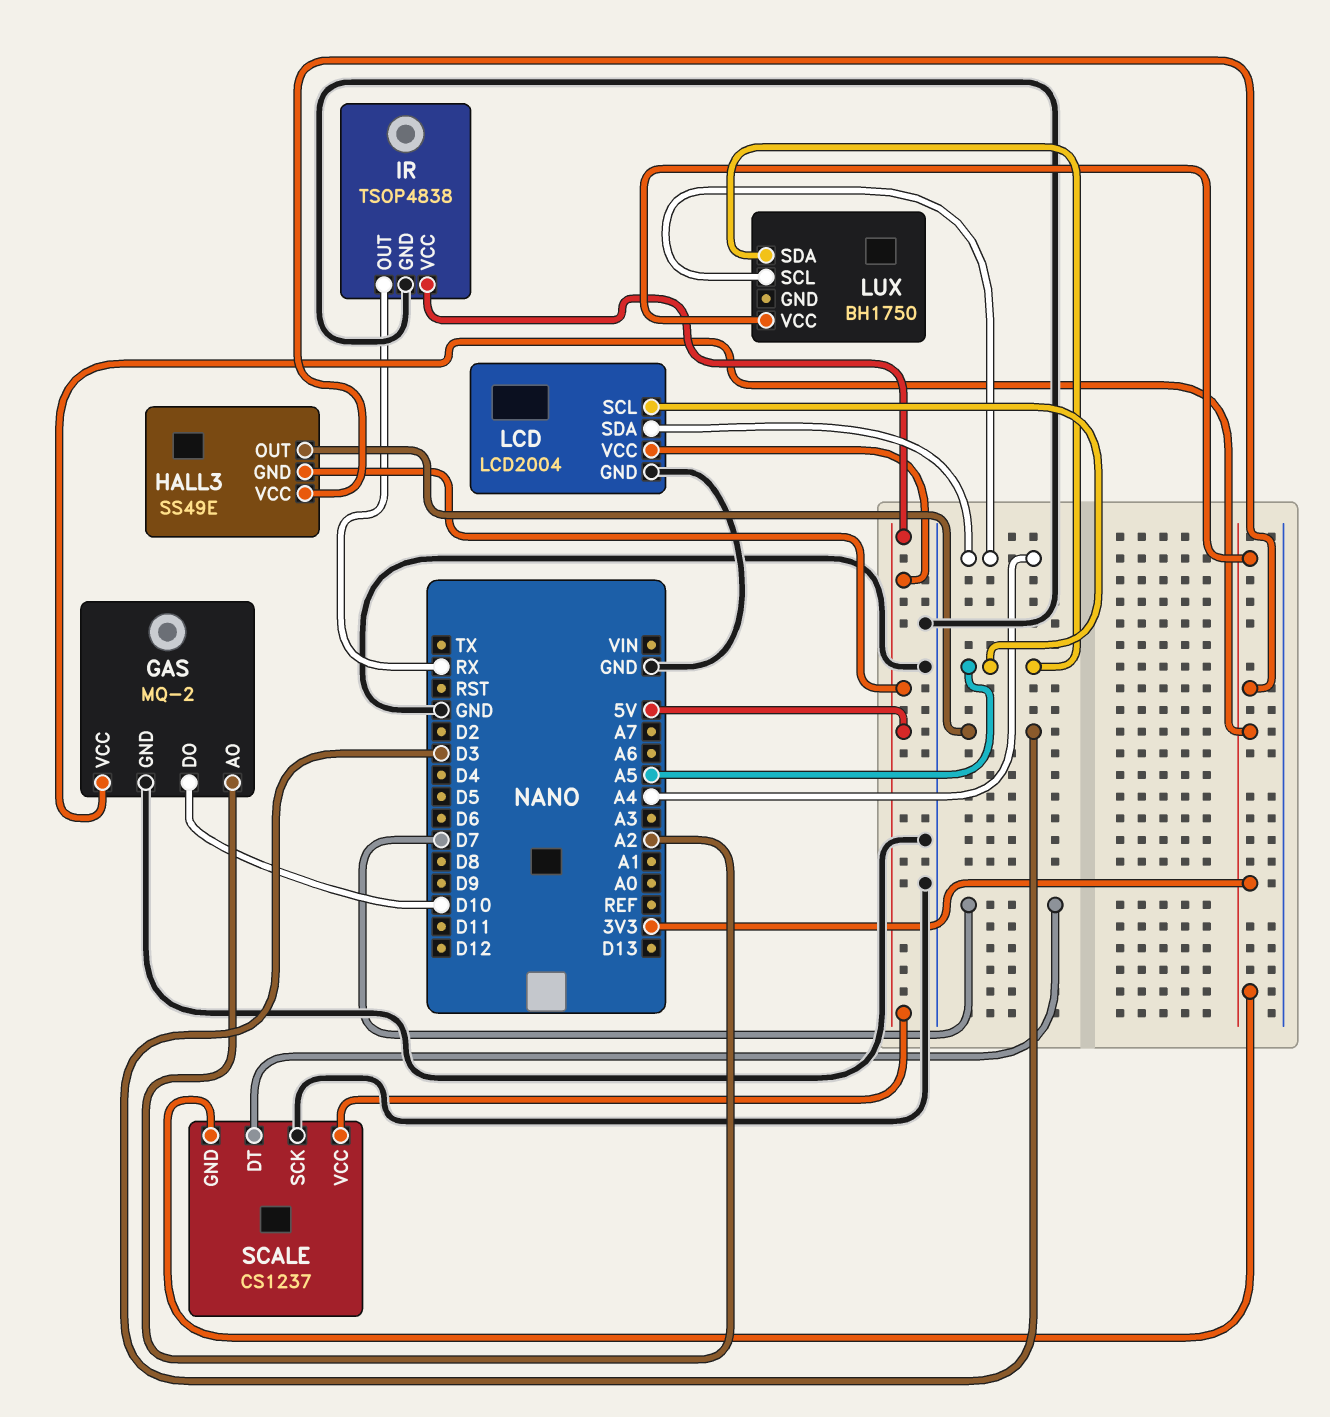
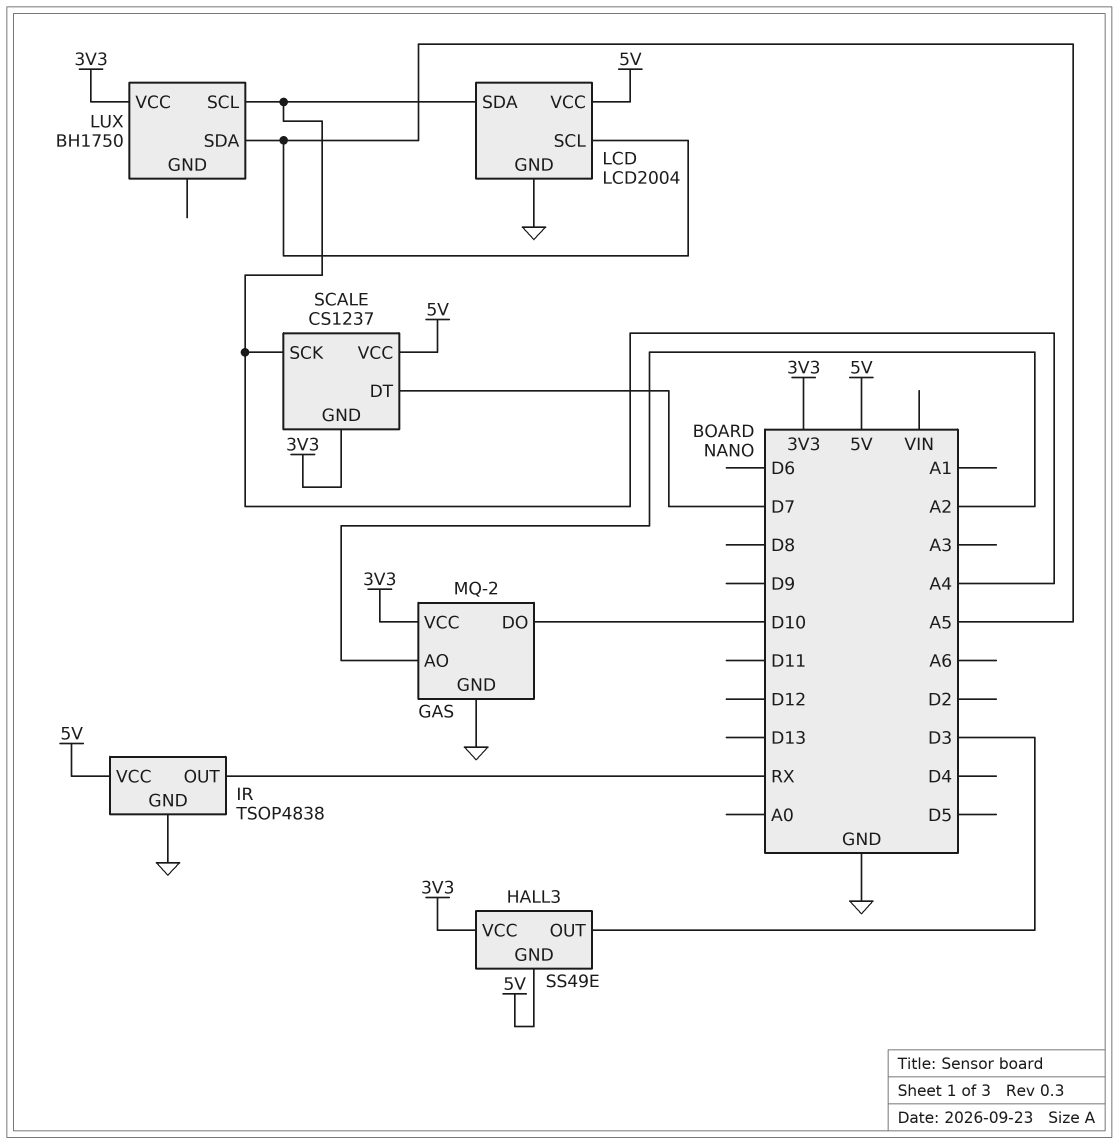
SCALE pin SCK: GND -> A4

